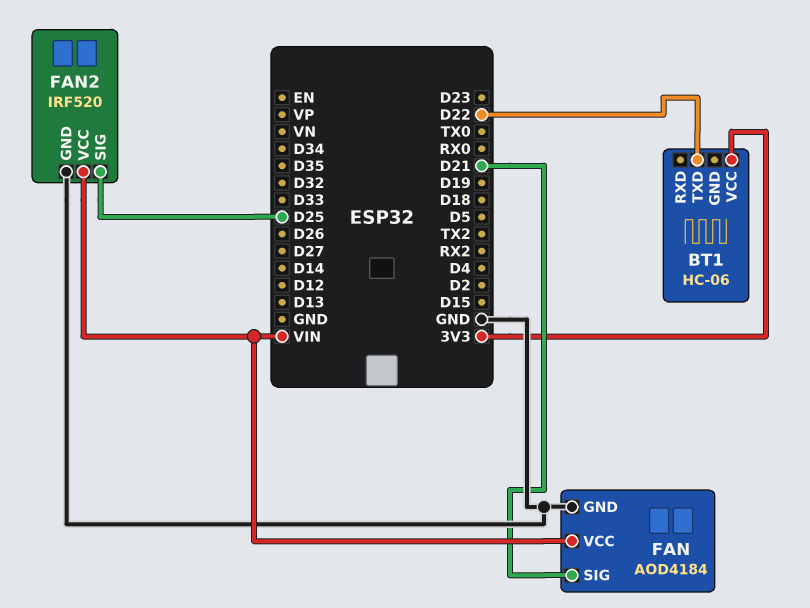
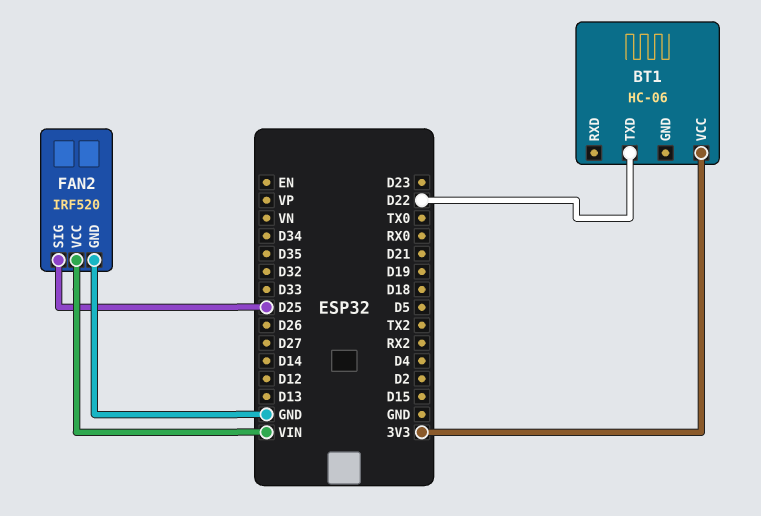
FAN: AOD4184 -> none
FAN pin GND: GND -> none
FAN pin SIG: D21 -> none
FAN pin VCC: VIN -> none

